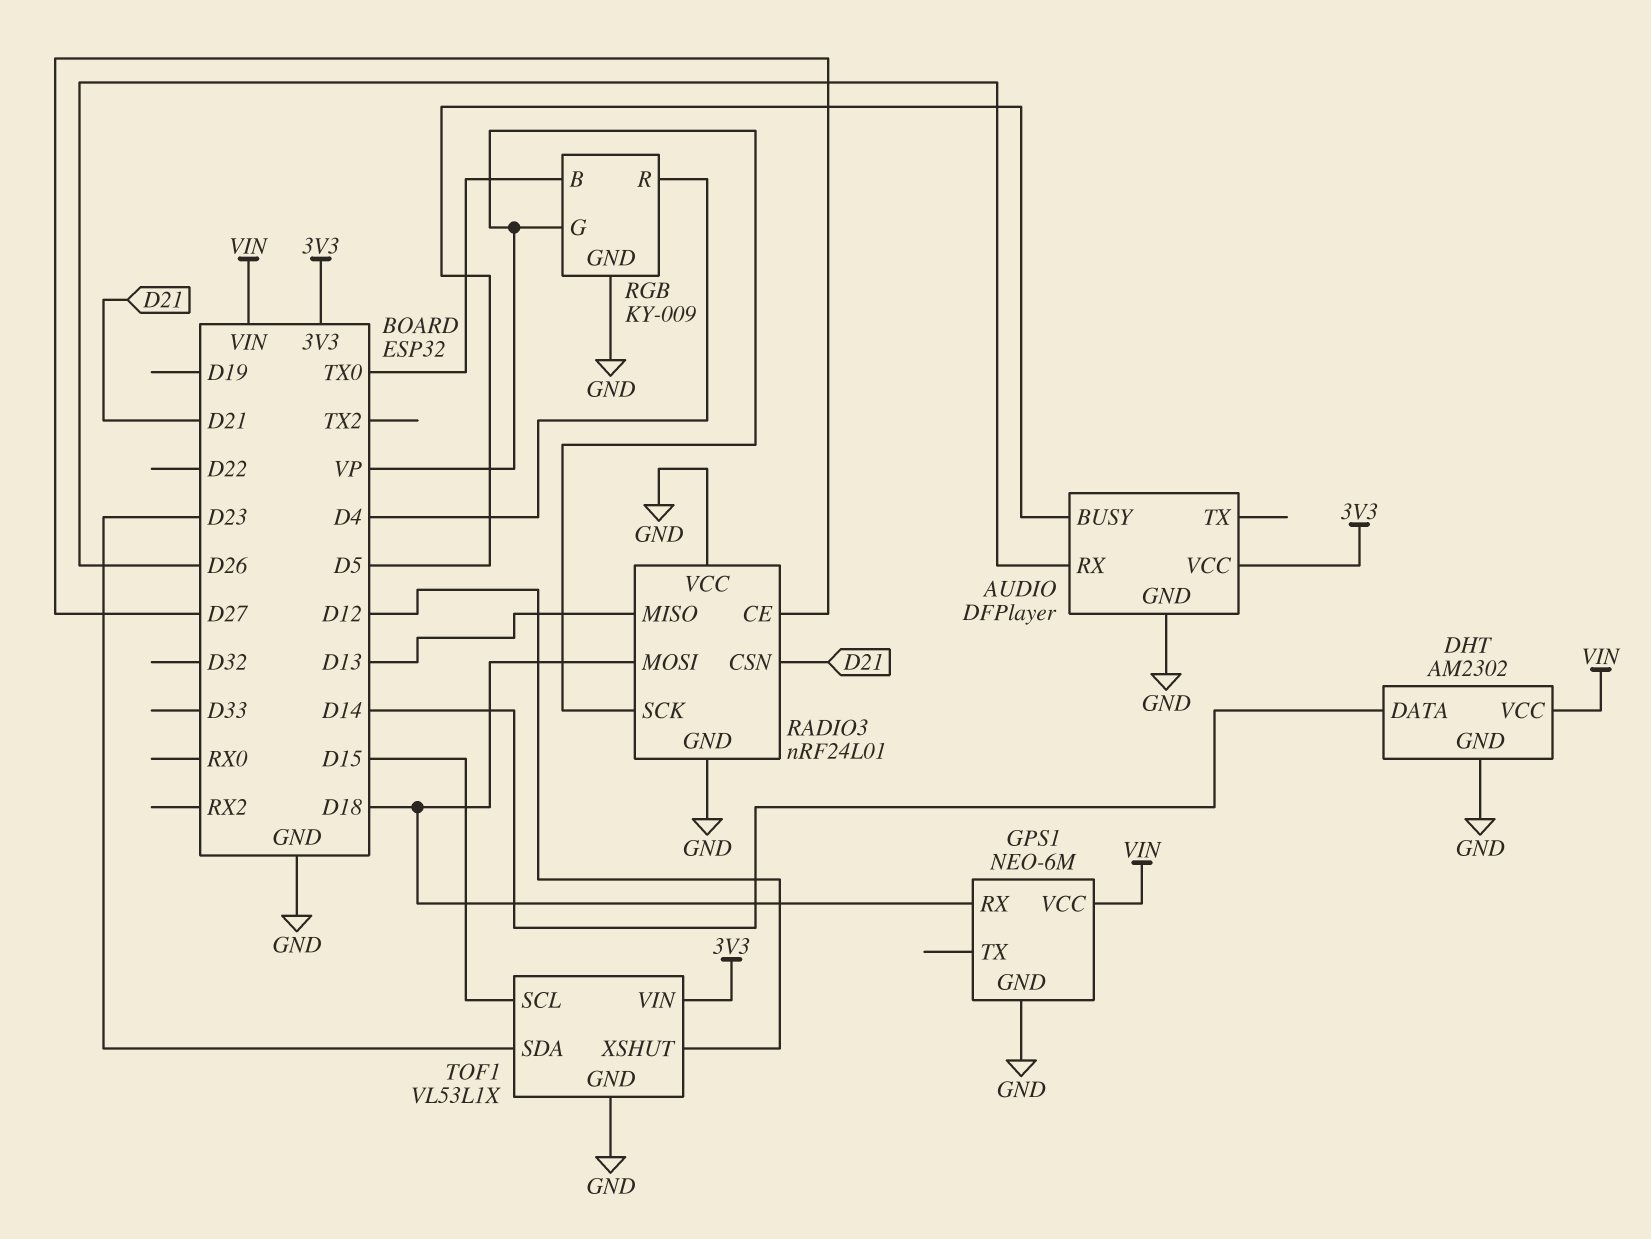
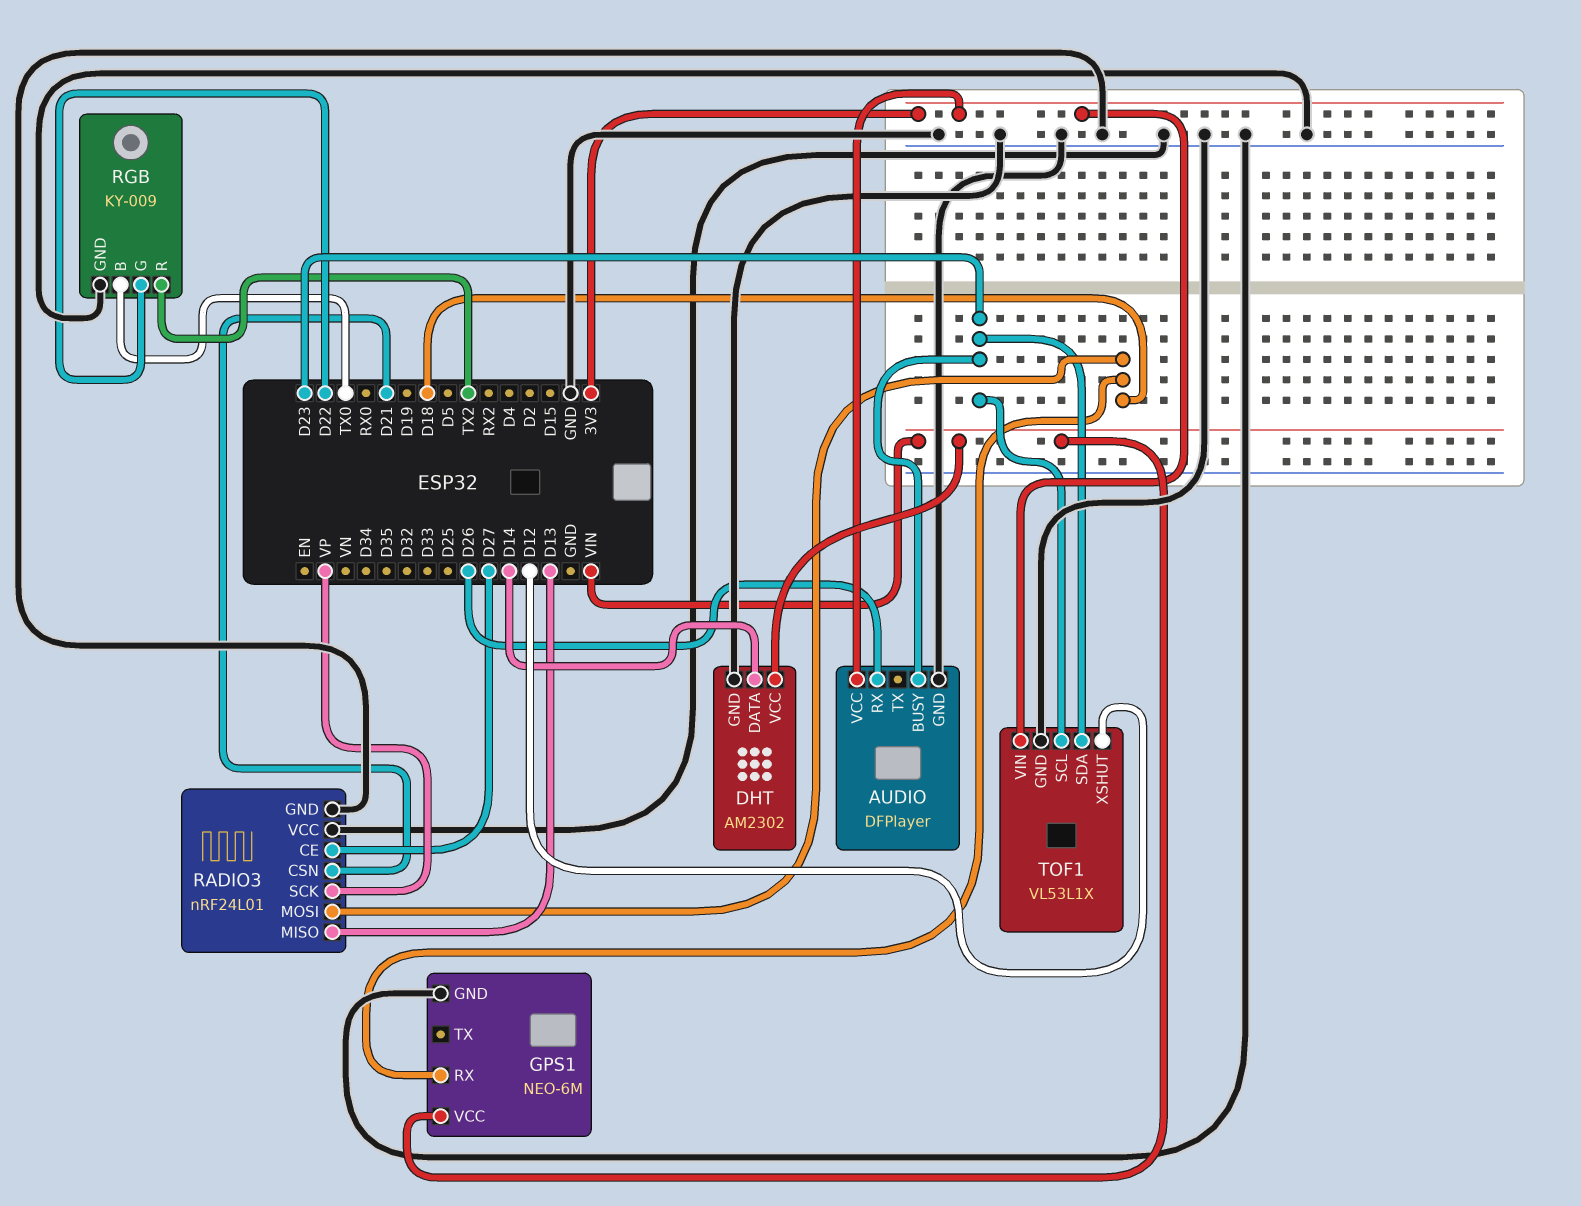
AUDIO pin BUSY: D5 -> D23
RGB pin G: VP -> D22
RGB pin R: D4 -> TX2
TOF1 pin SCL: D15 -> D23

